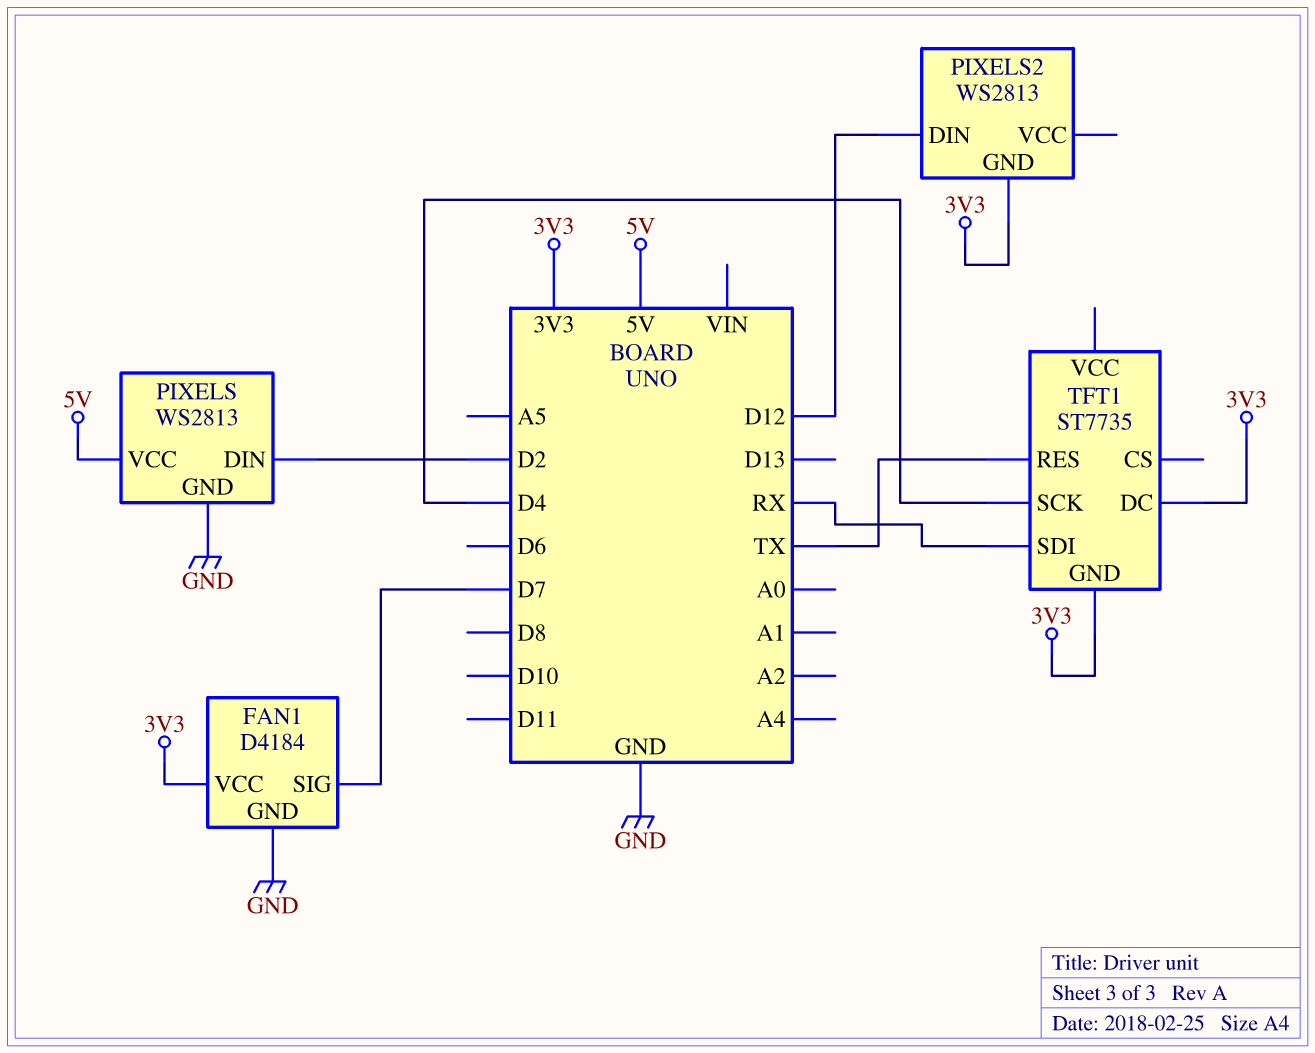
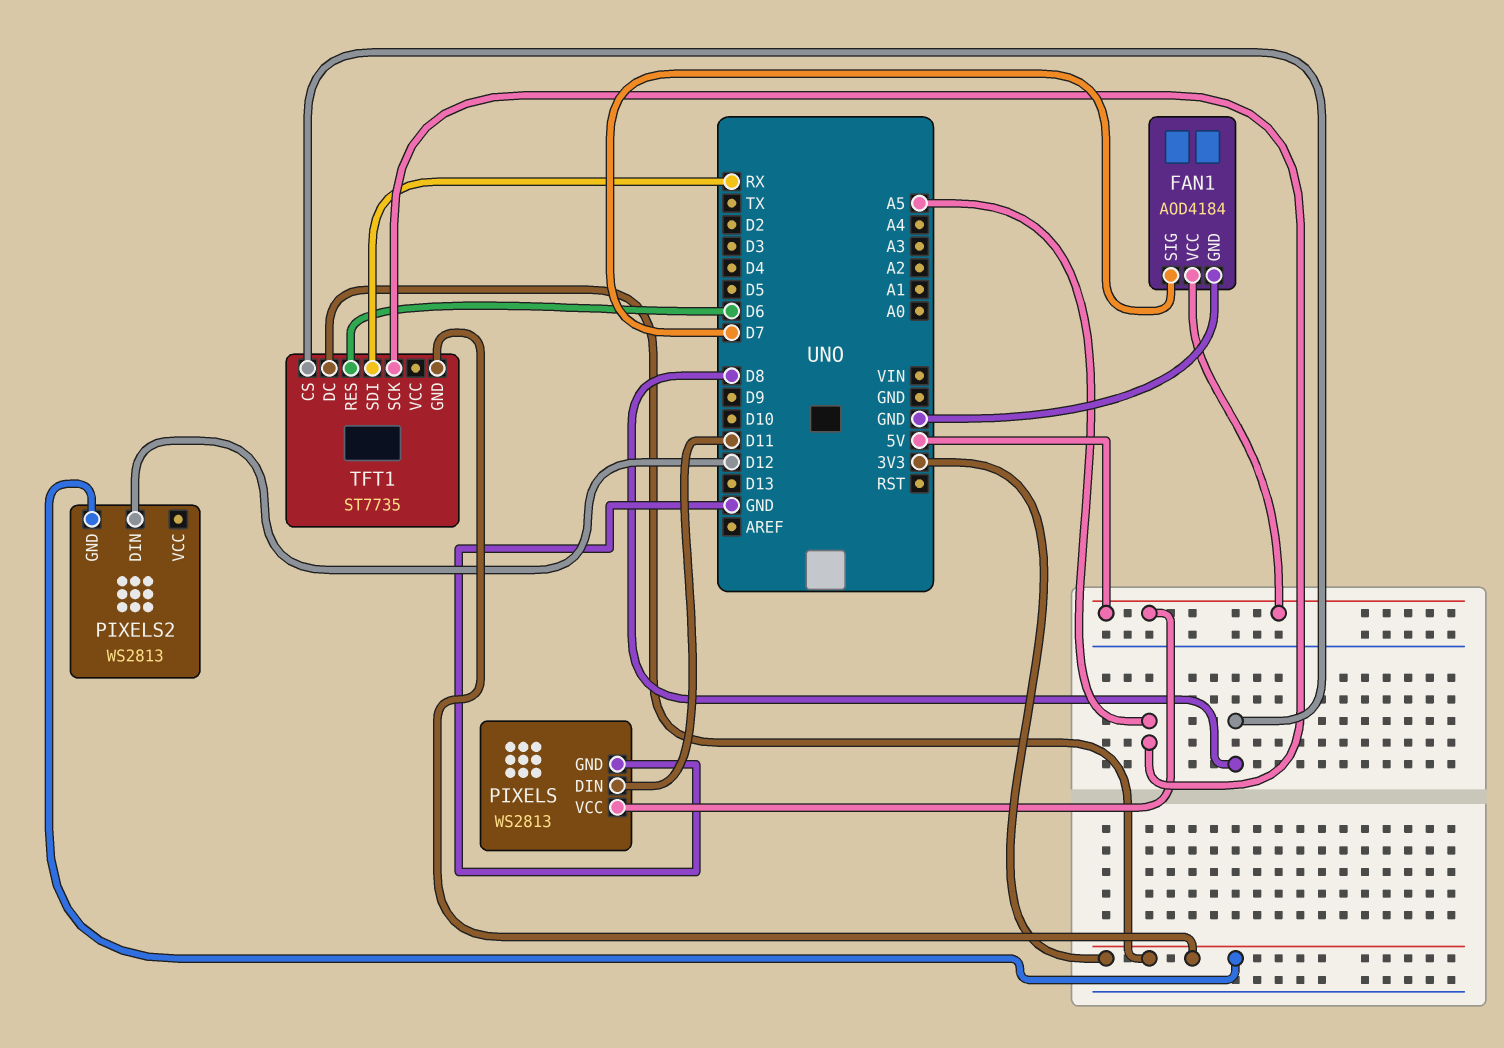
FAN1: D4184 -> AOD4184
FAN1 pin VCC: 3V3 -> 5V
PIXELS pin DIN: D2 -> D11
TFT1 pin CS: none -> D8
TFT1 pin RES: TX -> D6
TFT1 pin SCK: D4 -> A5

